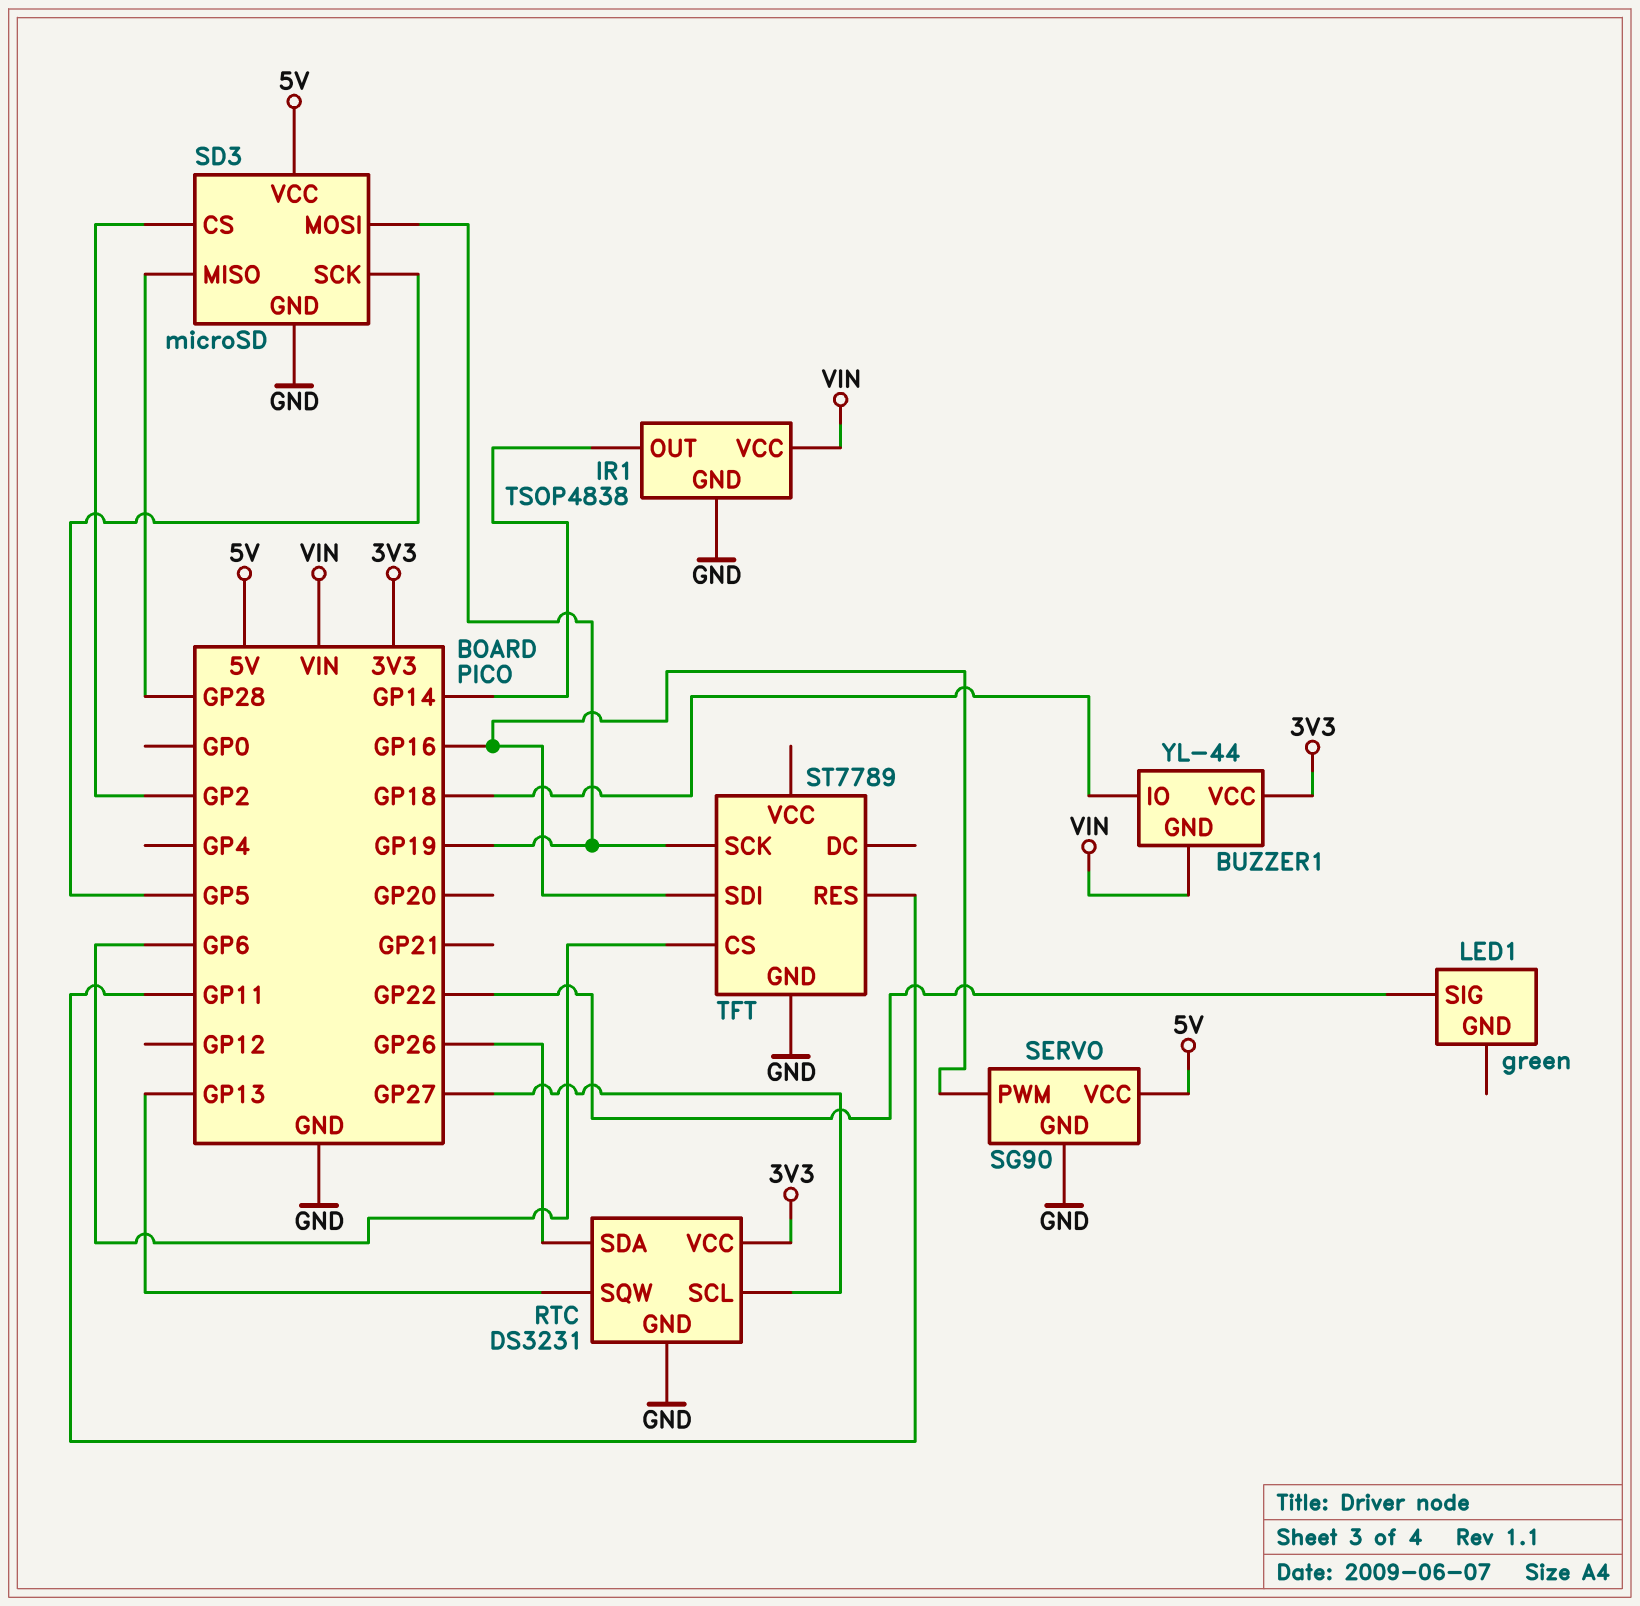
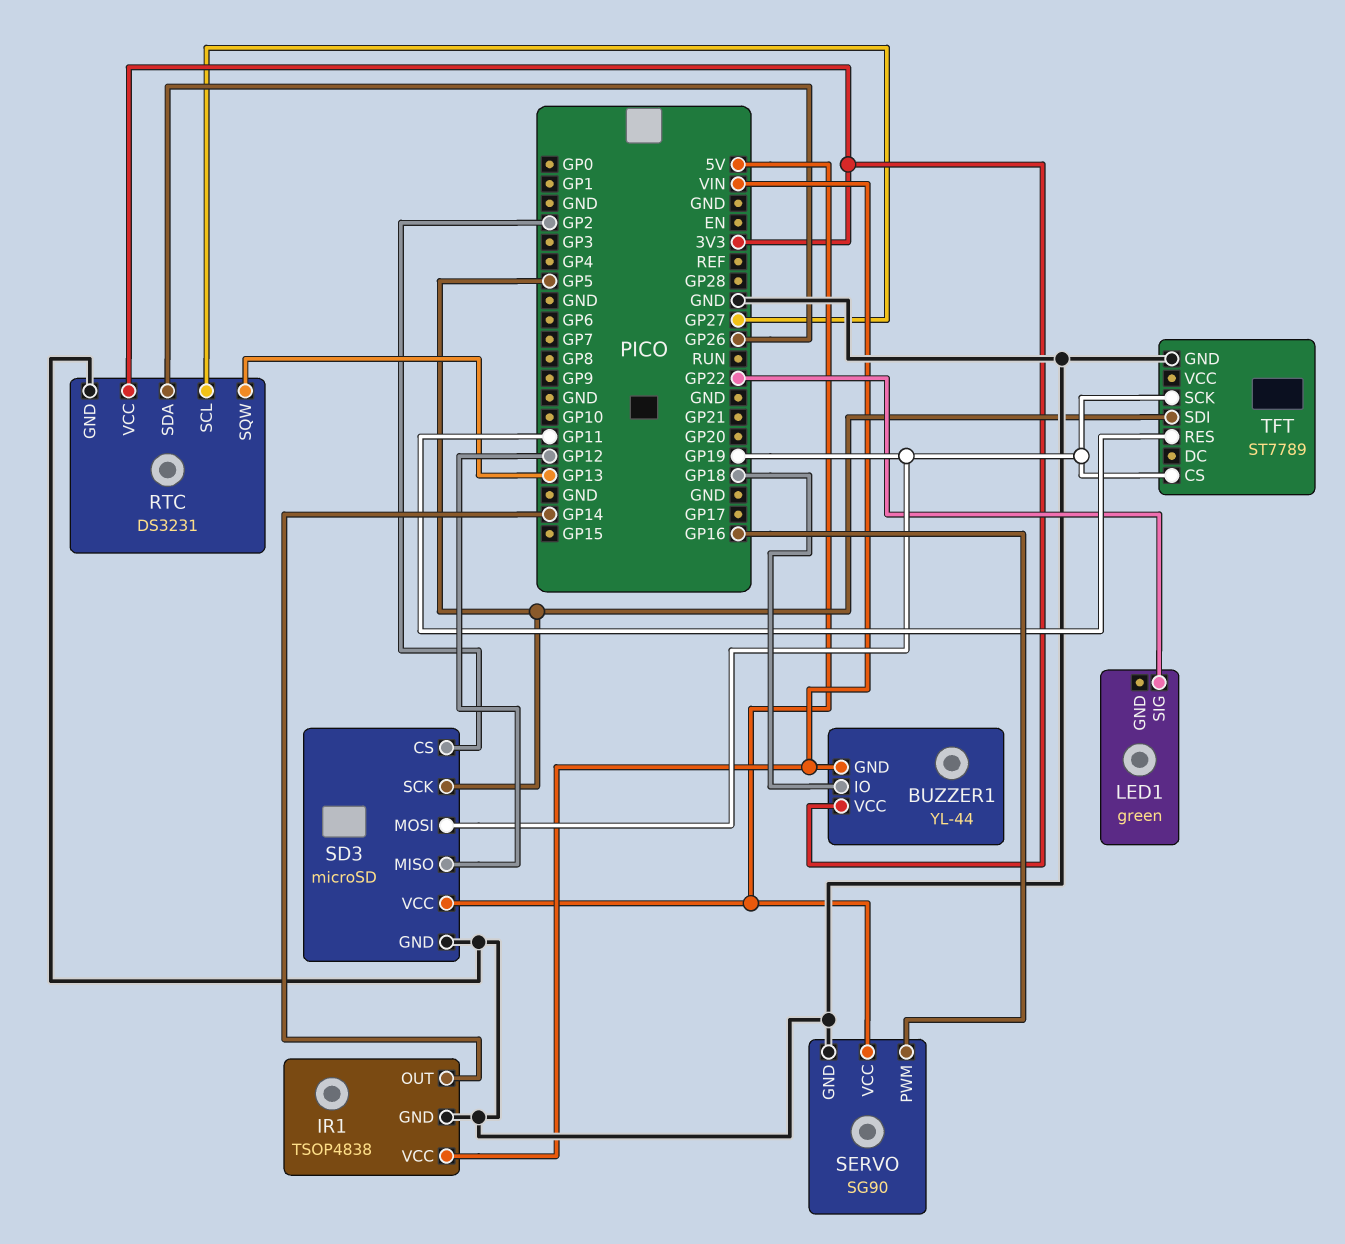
SD3 pin MISO: GP28 -> GP12
TFT pin CS: GP6 -> GP19
TFT pin SDI: GP16 -> GP5

